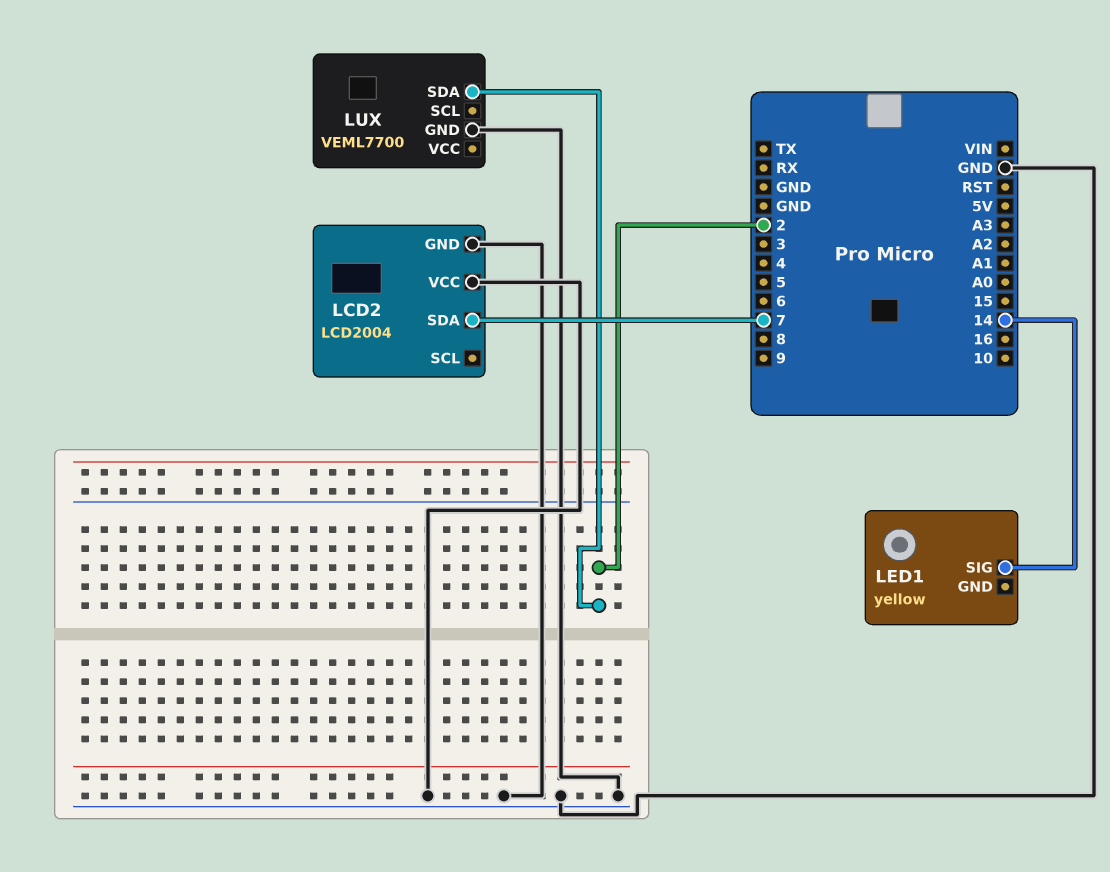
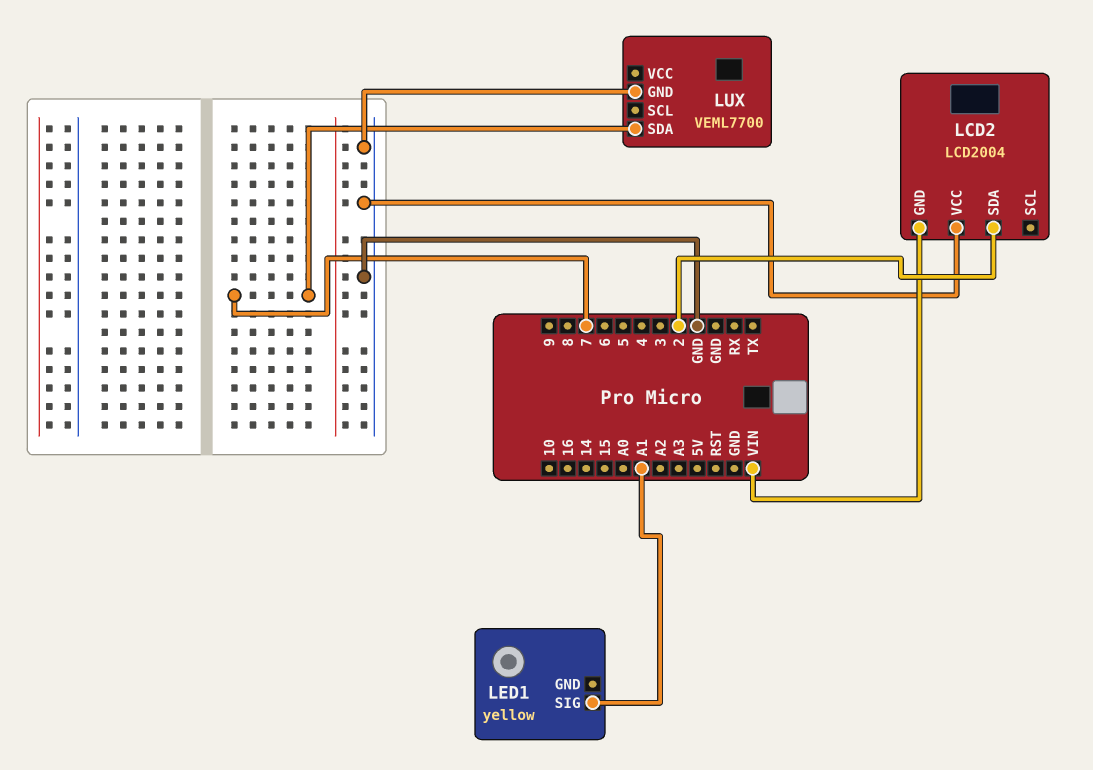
LCD2 pin GND: GND -> VIN
LCD2 pin SDA: 7 -> 2
LED1 pin SIG: 14 -> A1
LUX pin SDA: 2 -> 7

